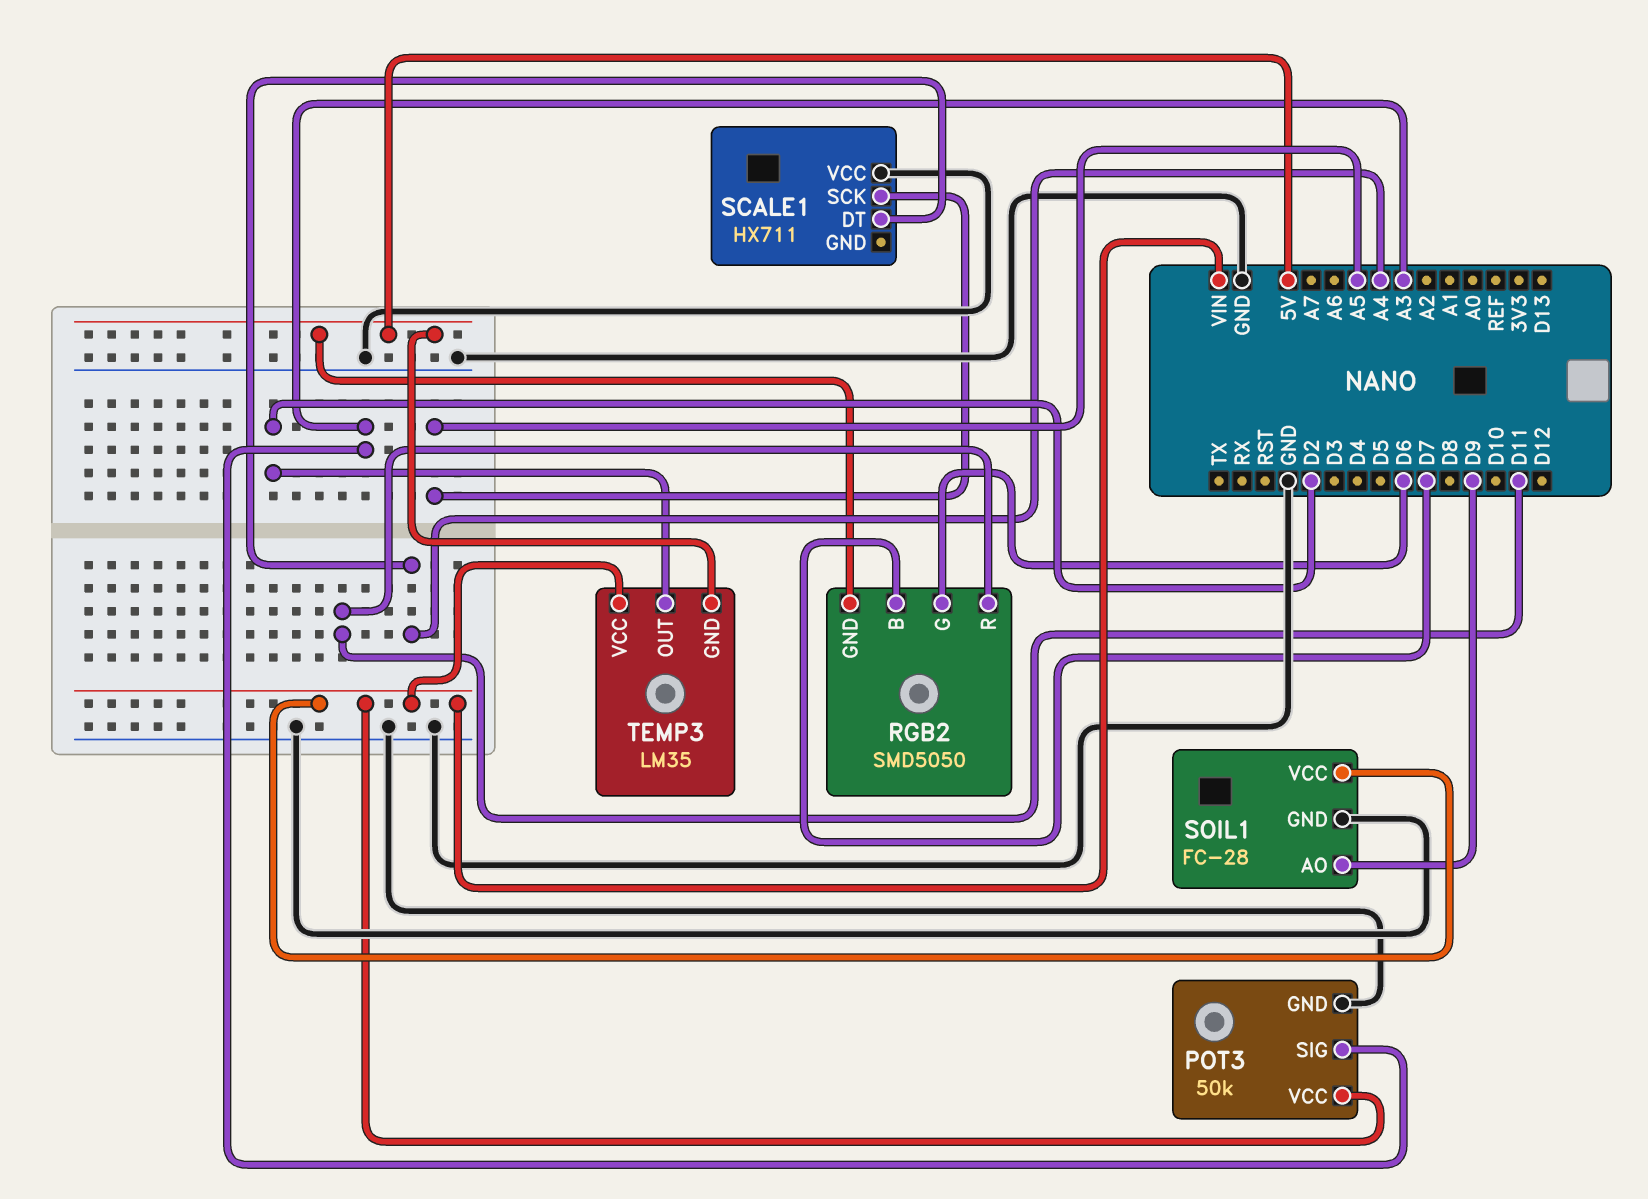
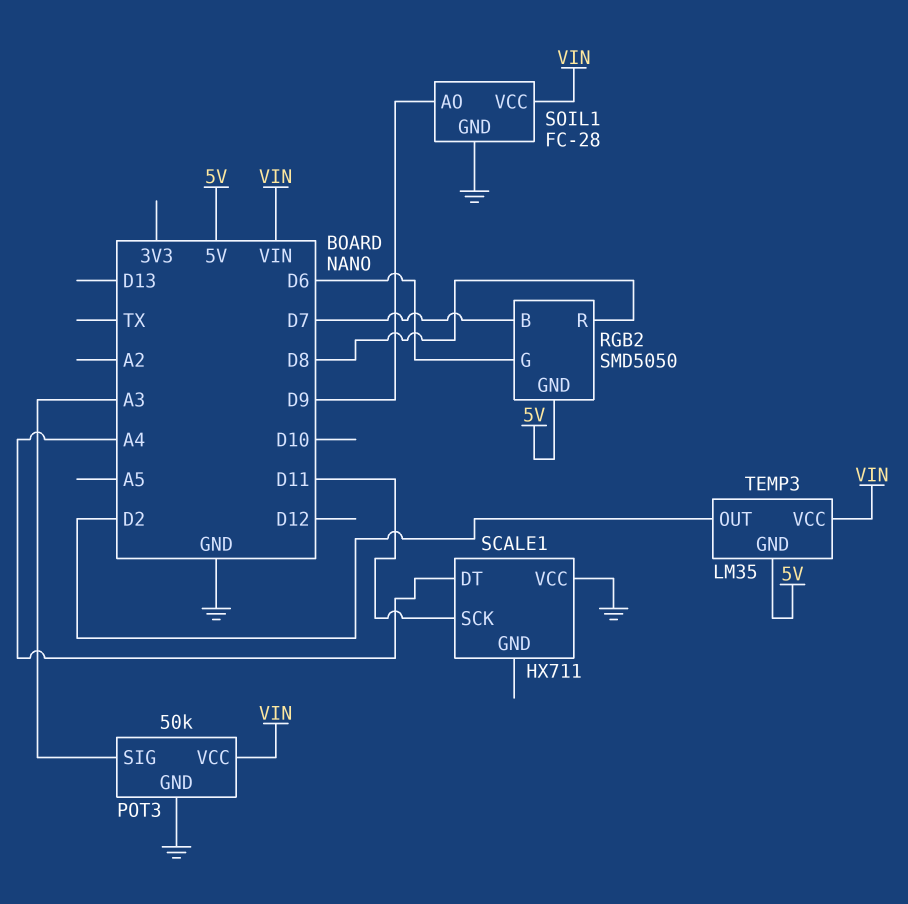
RGB2 pin R: D11 -> D8
SCALE1 pin SCK: A5 -> D11

